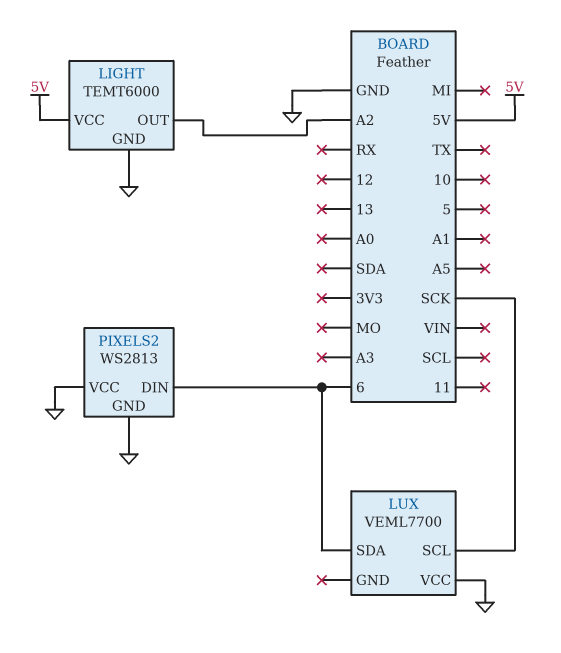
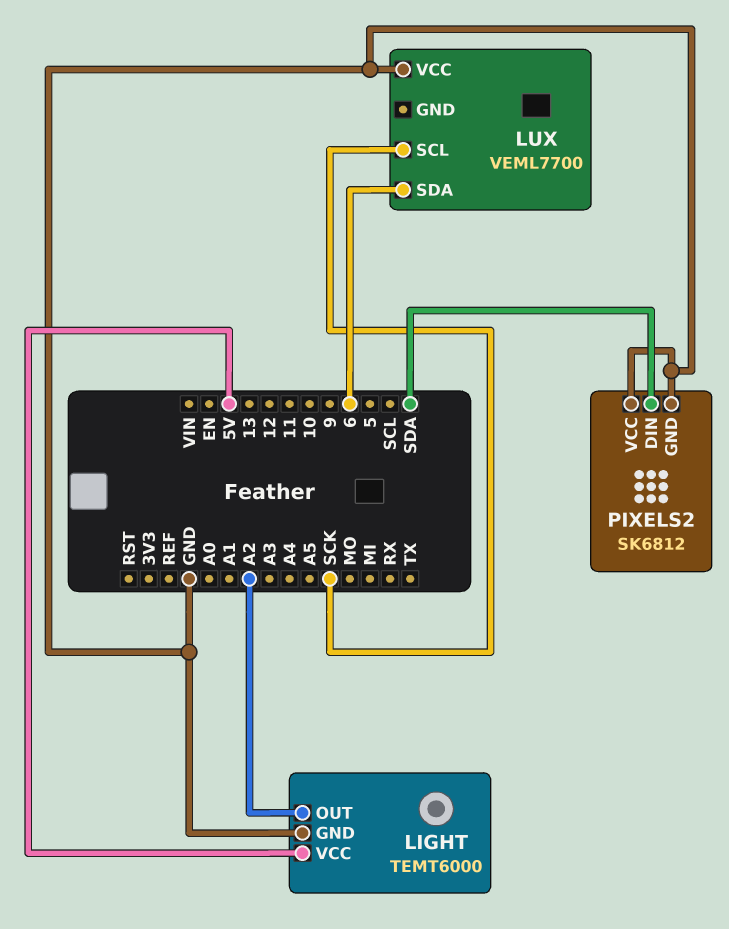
PIXELS2: WS2813 -> SK6812
PIXELS2 pin DIN: 6 -> SDA

